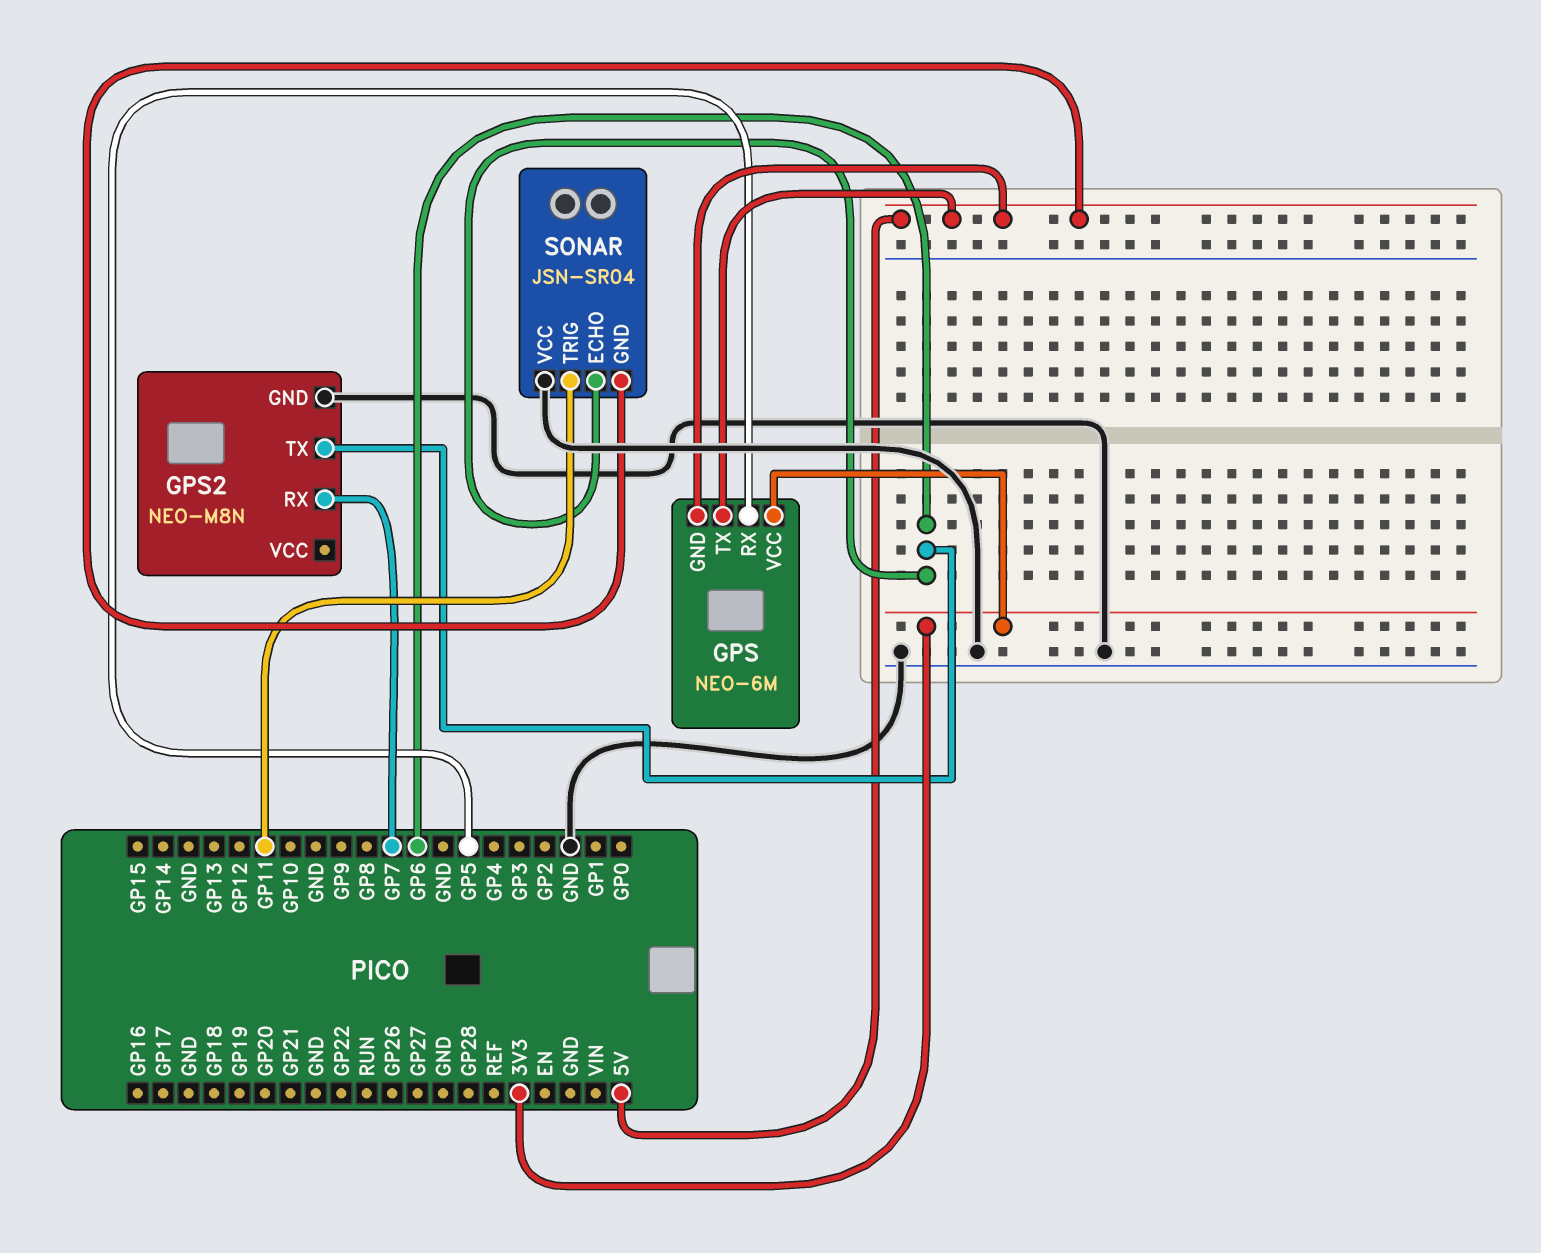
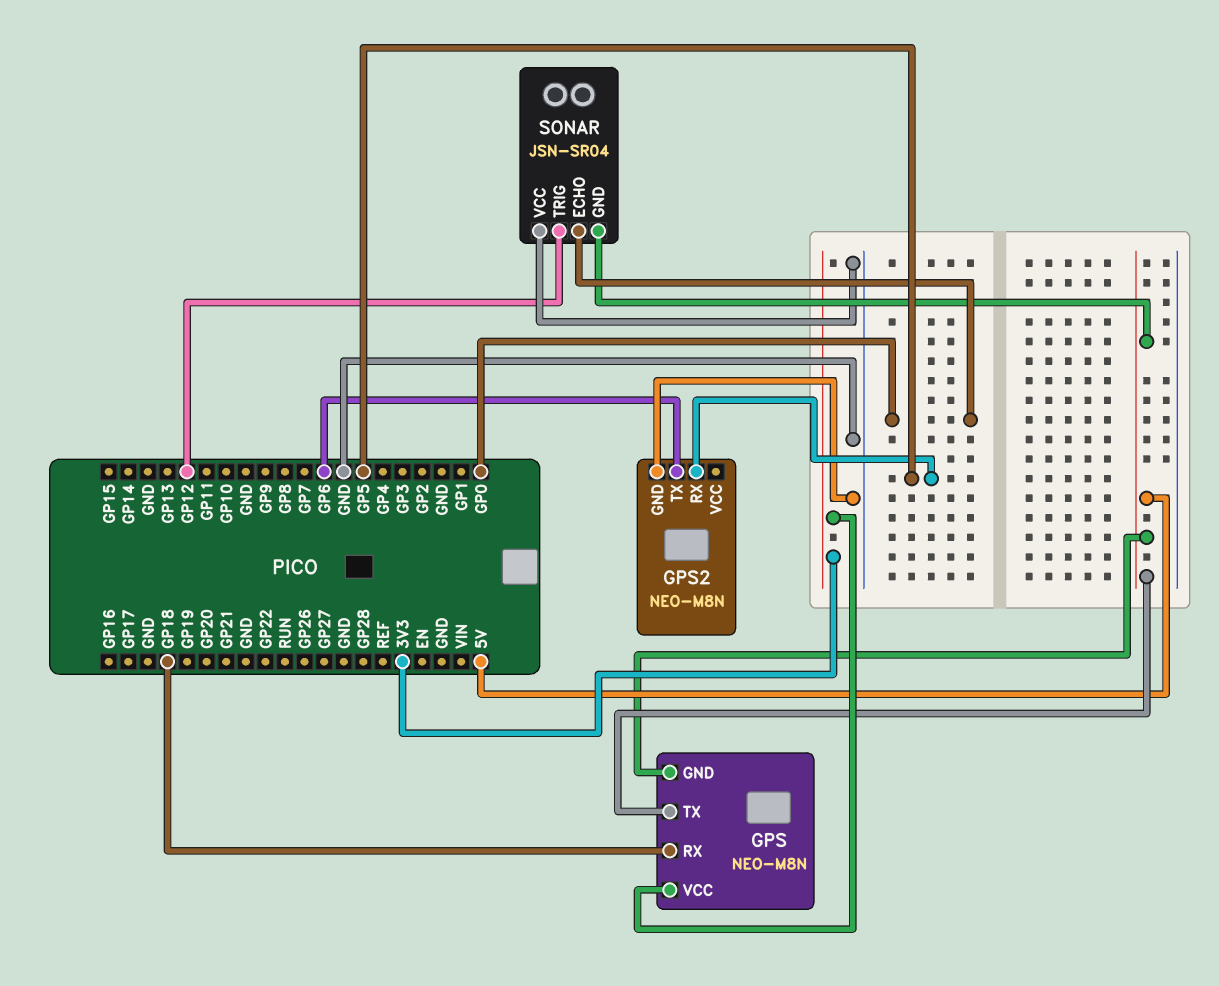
GPS: NEO-6M -> NEO-M8N
GPS pin RX: GP5 -> GP18
GPS2 pin RX: GP7 -> GP5
SONAR pin ECHO: GP6 -> GP0
SONAR pin TRIG: GP11 -> GP12

